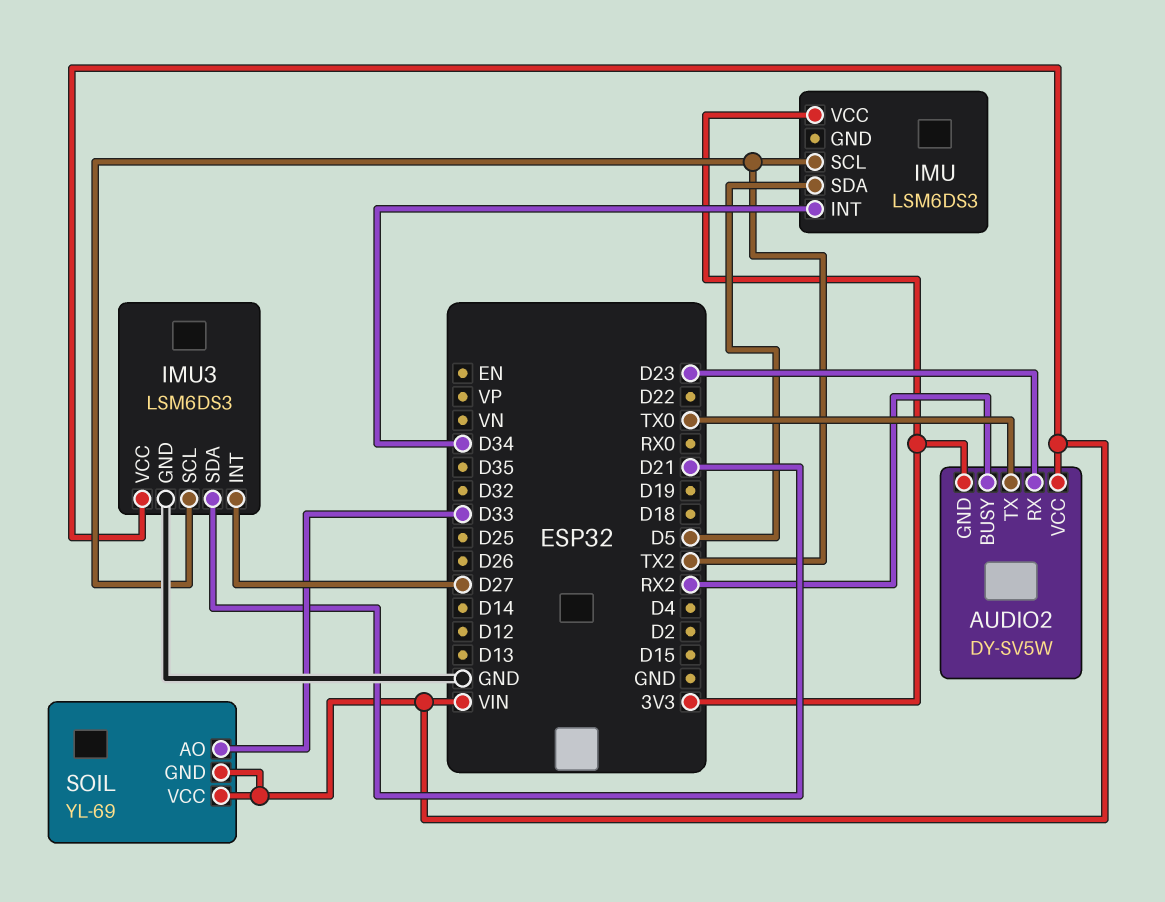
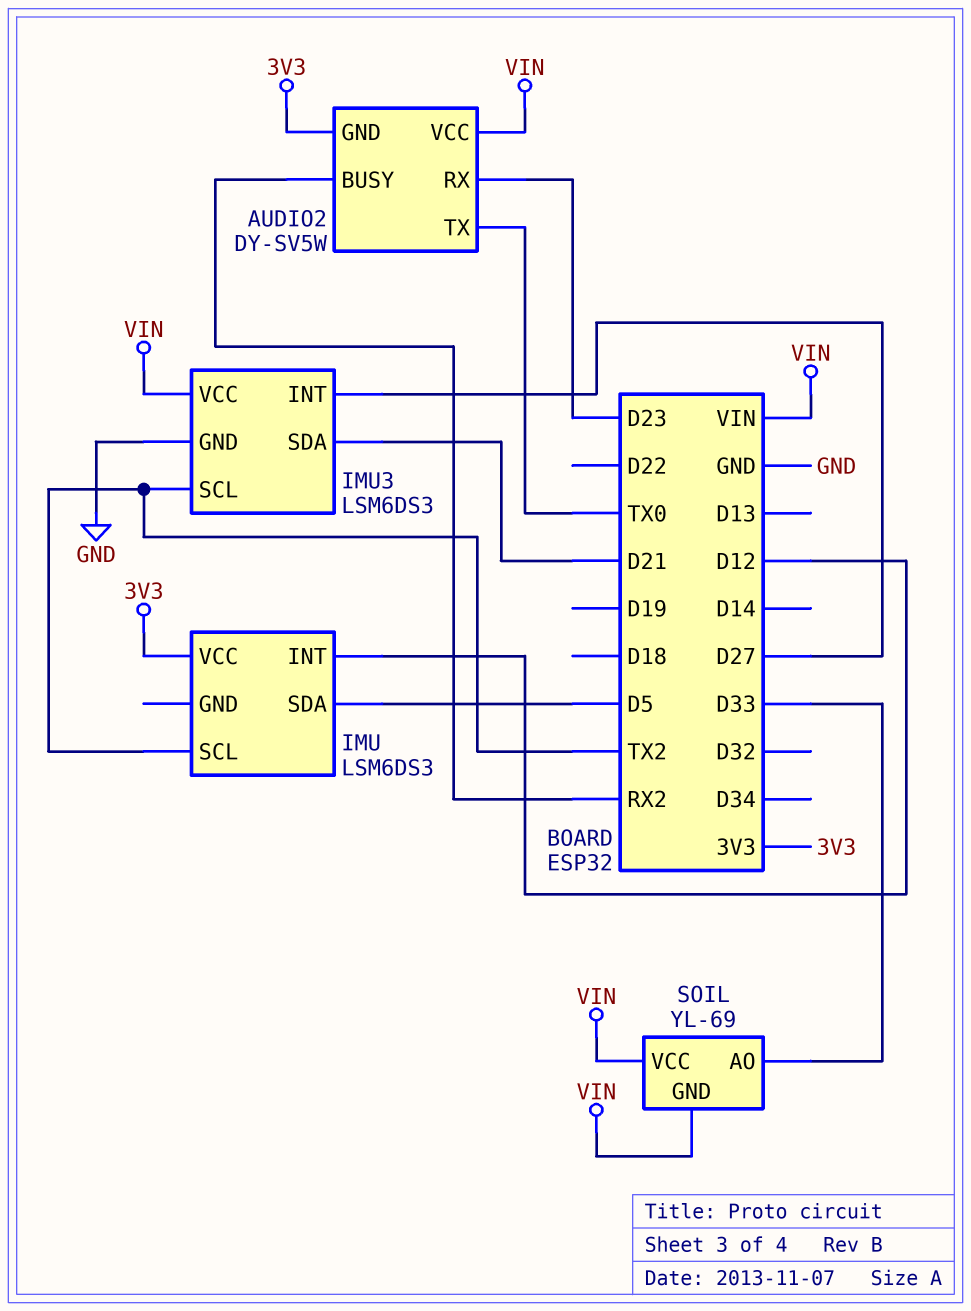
IMU pin INT: D34 -> D12

